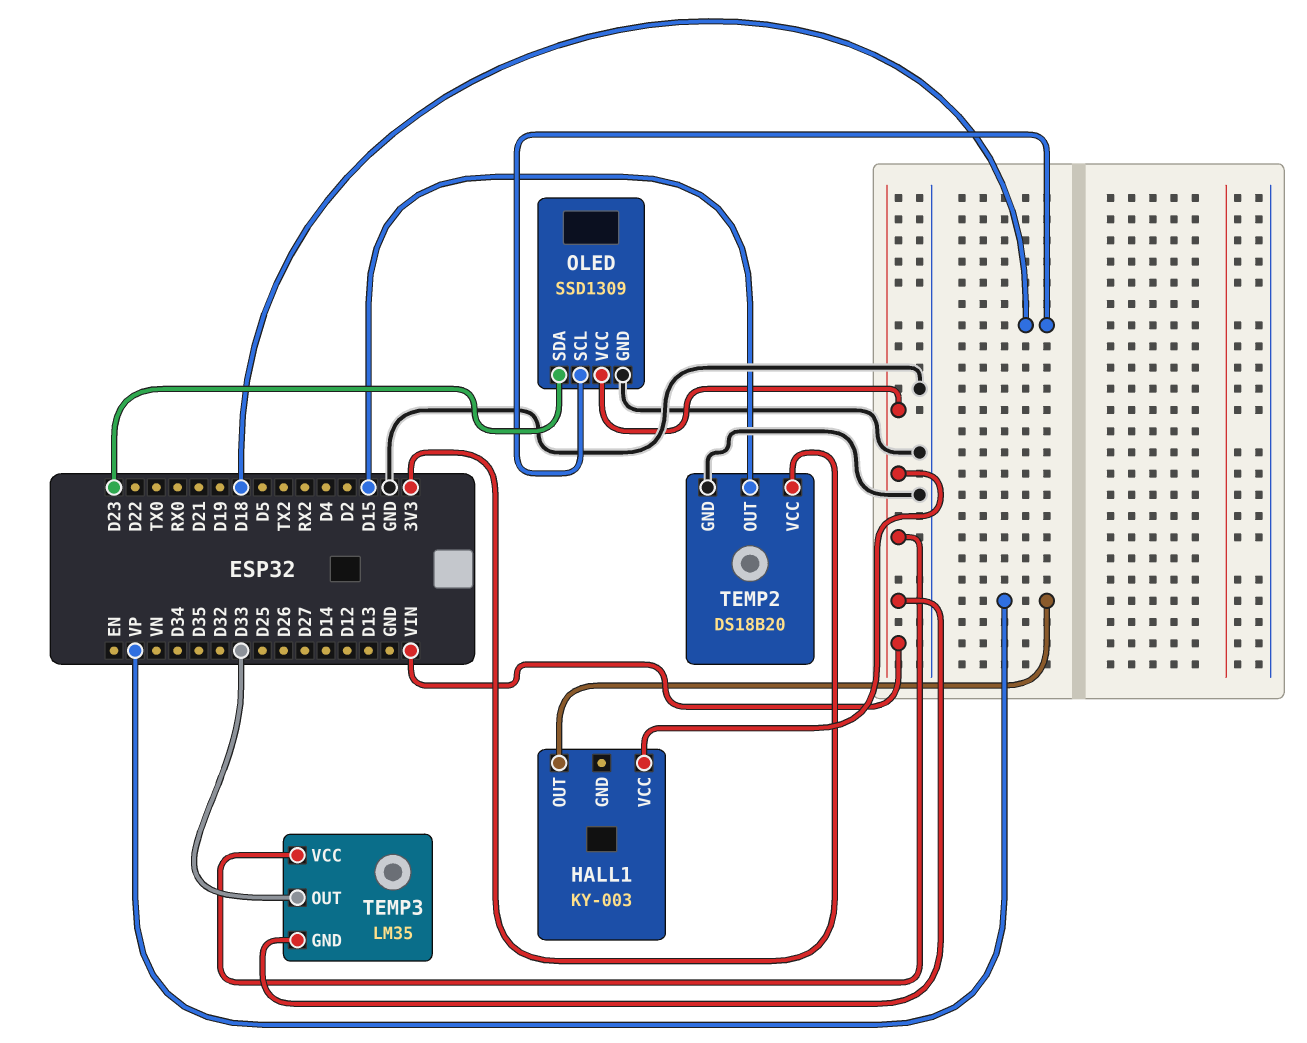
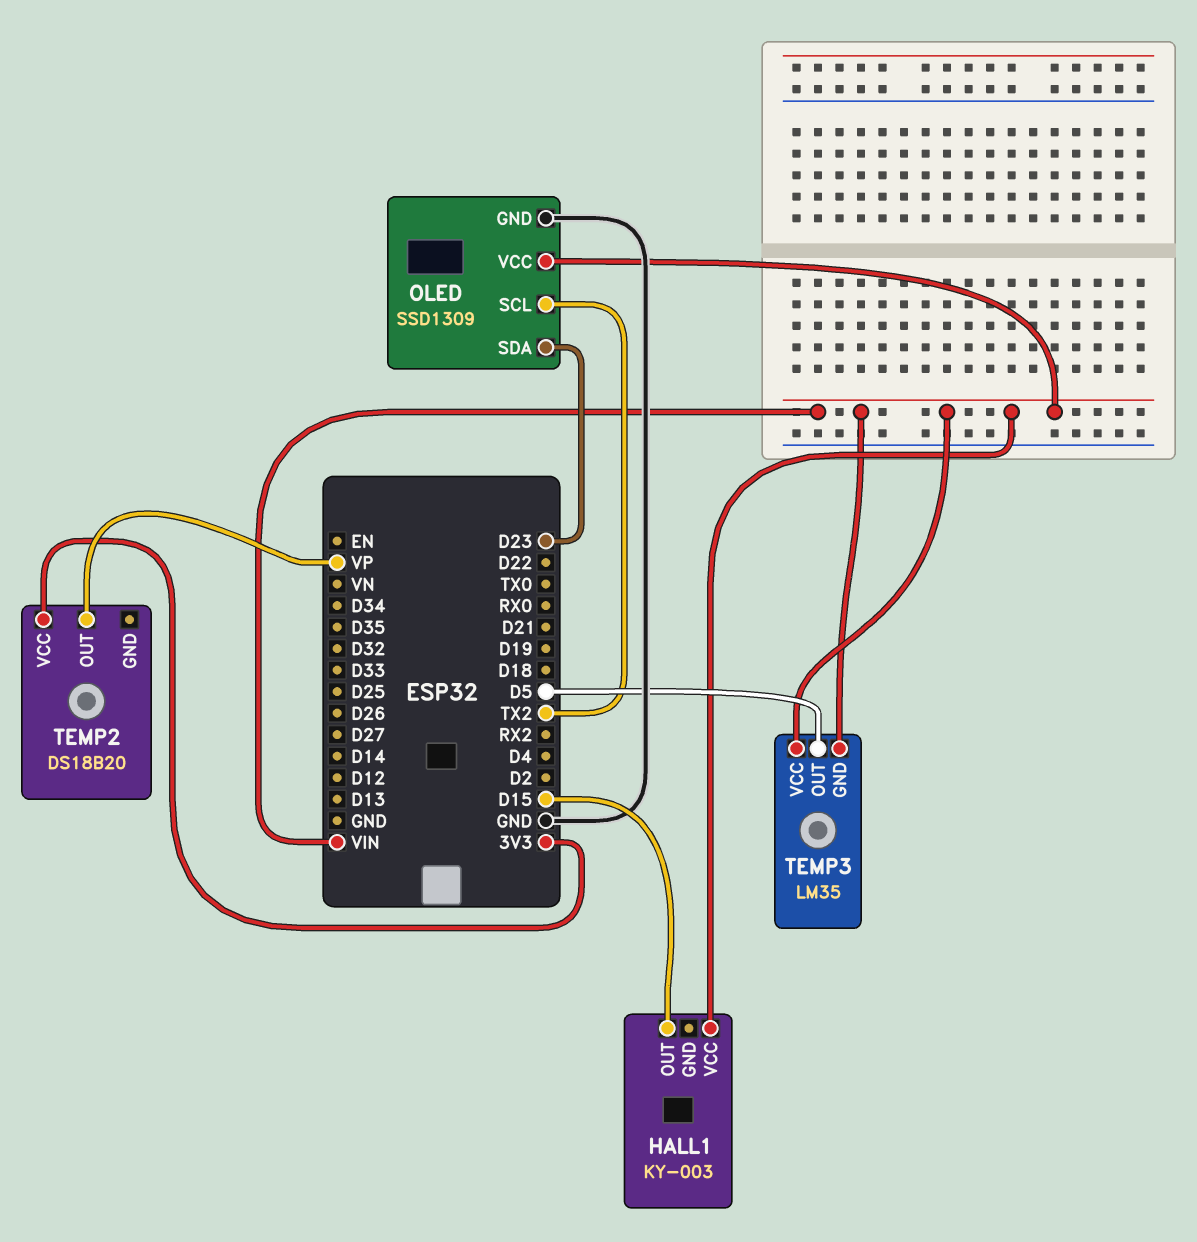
HALL1 pin OUT: VP -> D15
OLED pin SCL: D18 -> TX2
TEMP2 pin GND: GND -> none
TEMP2 pin OUT: D15 -> VP
TEMP3 pin OUT: D33 -> D5

